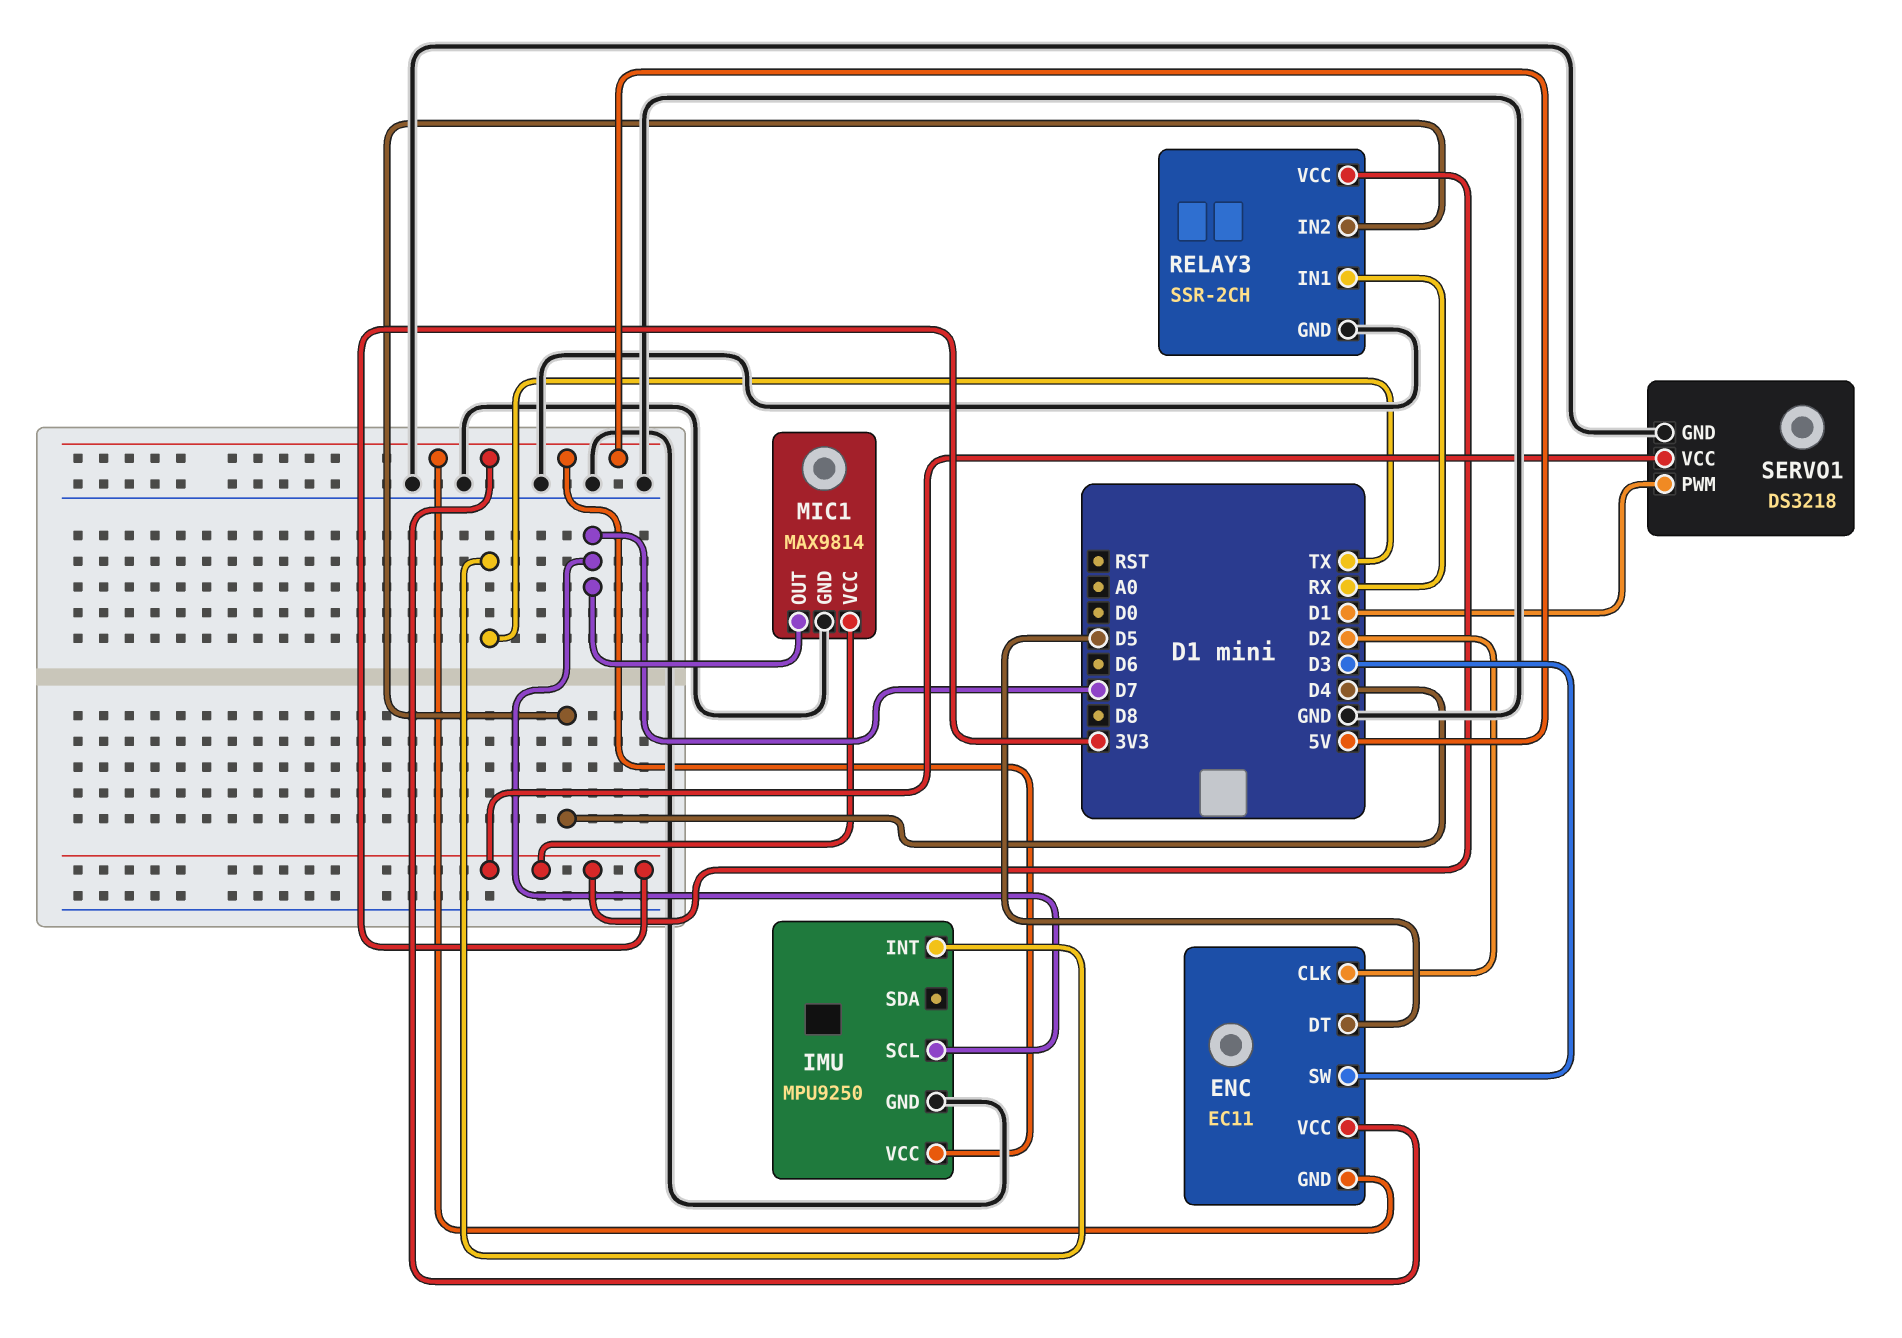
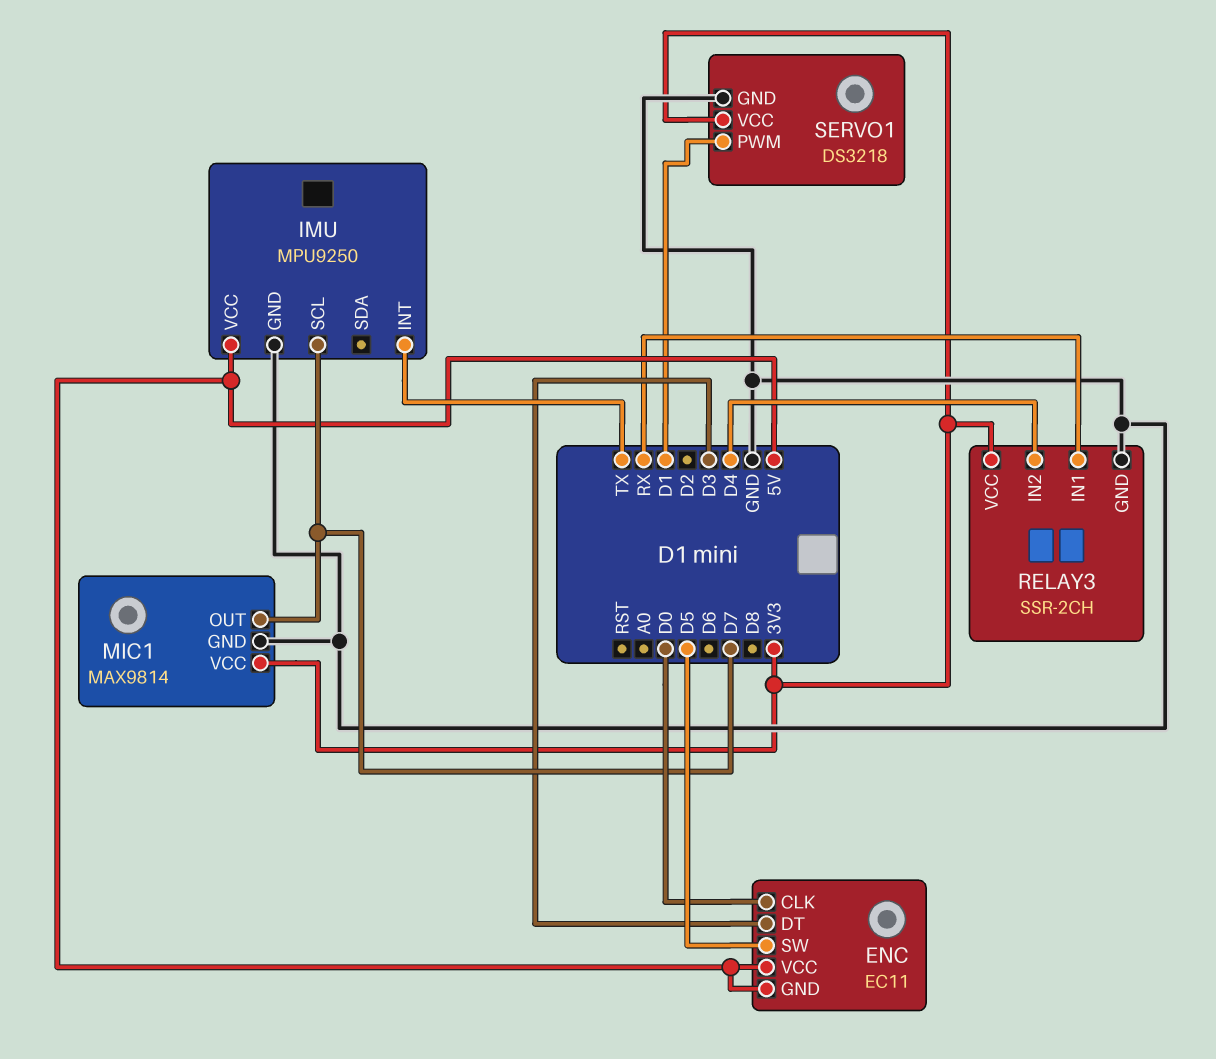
ENC pin CLK: D2 -> D0
ENC pin DT: D5 -> D3
ENC pin SW: D3 -> D5

